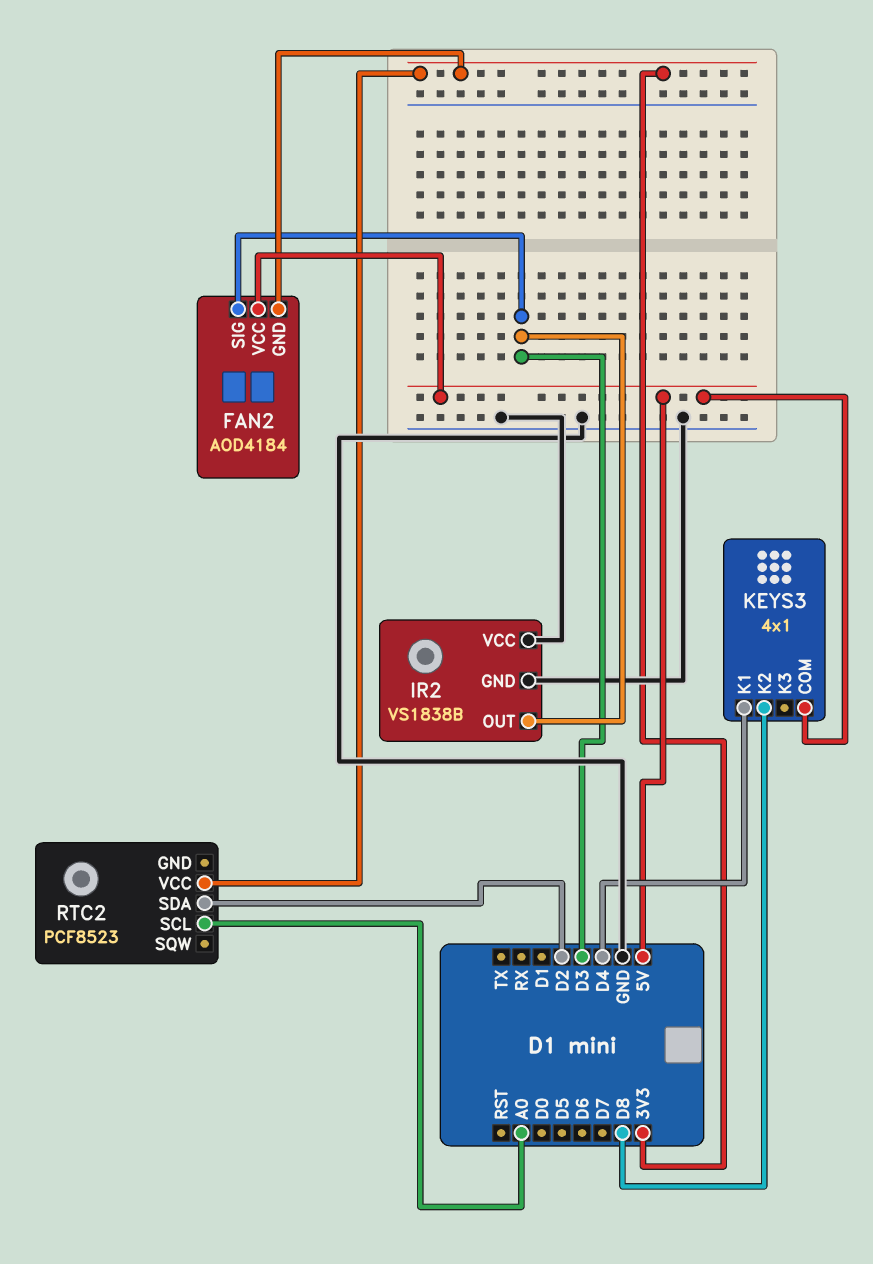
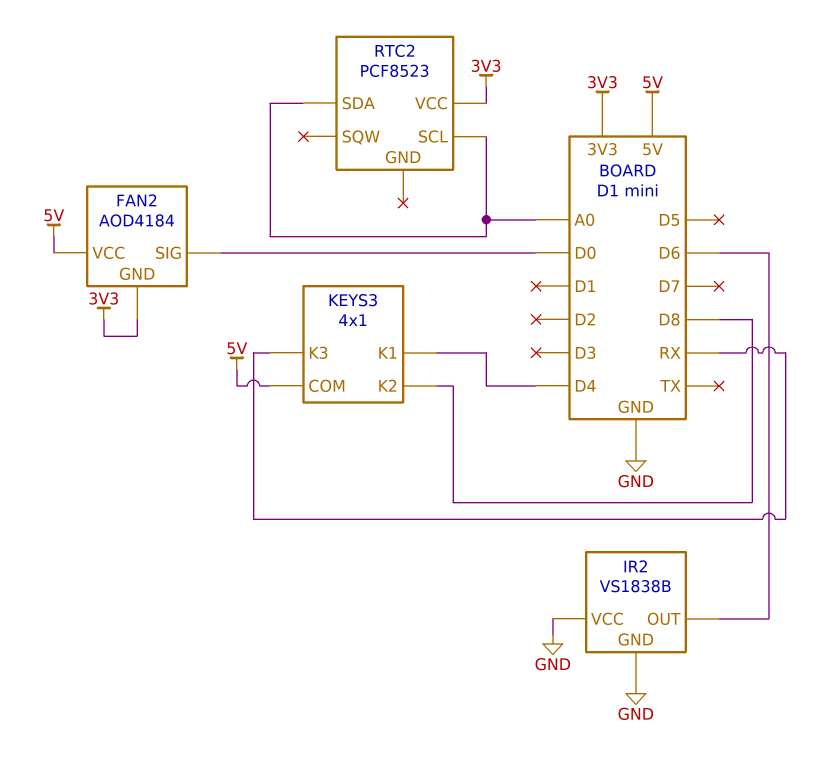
FAN2 pin SIG: D3 -> D0
IR2 pin OUT: D3 -> D6
KEYS3 pin K3: none -> RX
RTC2 pin SDA: D2 -> A0

